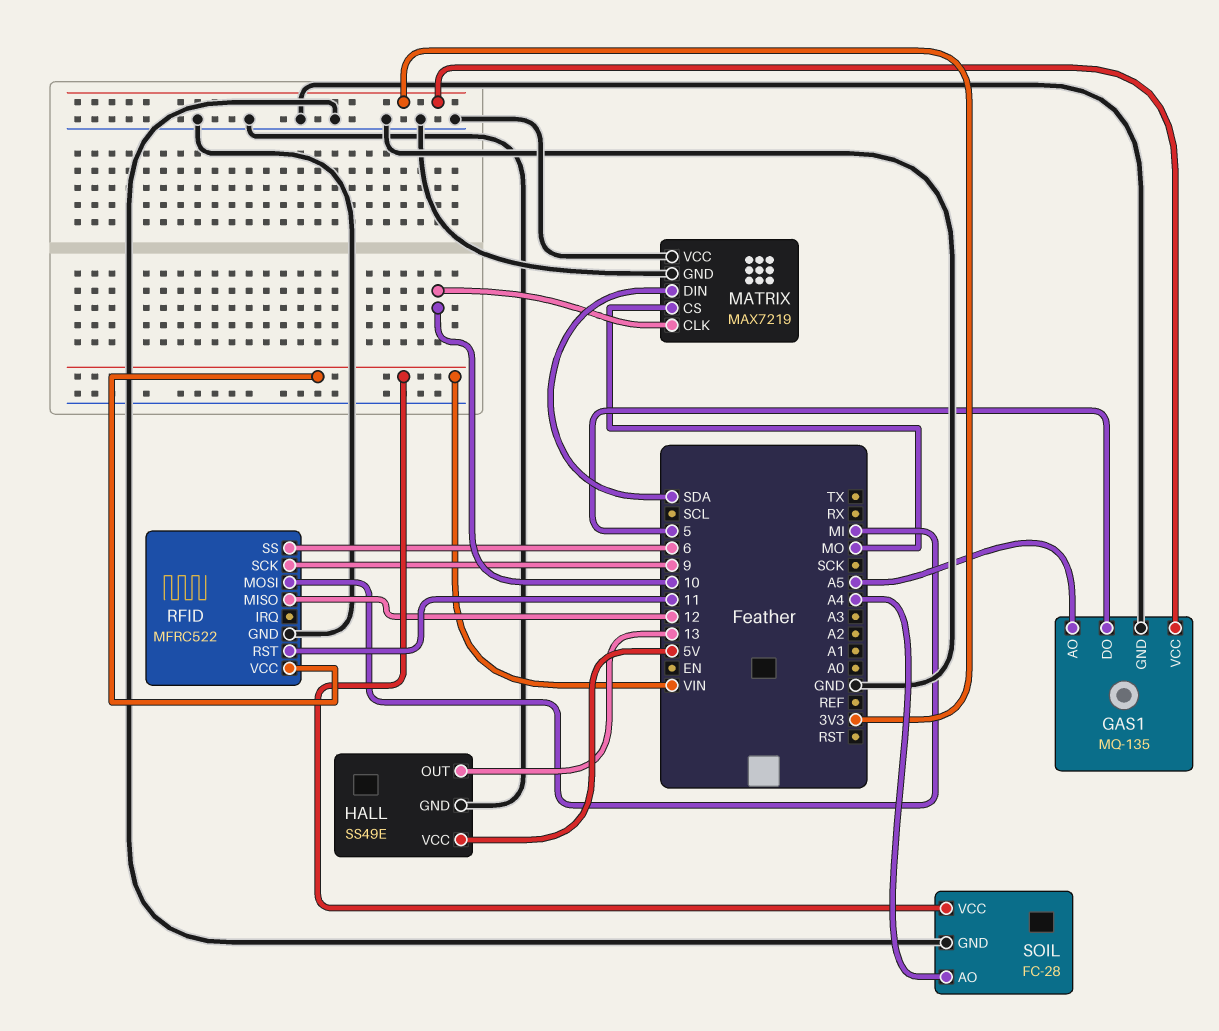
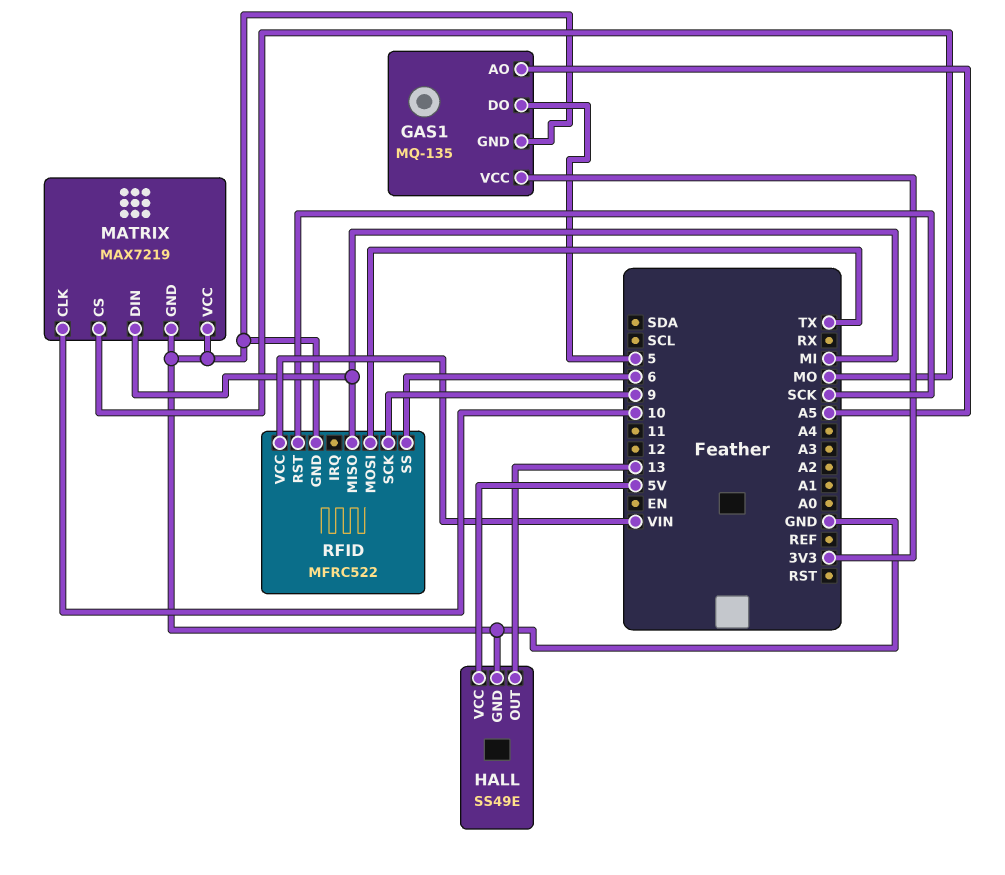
MATRIX pin DIN: SDA -> MI
RFID pin MISO: 12 -> MI
RFID pin MOSI: MI -> TX
RFID pin RST: 11 -> SCK
SOIL: FC-28 -> none
SOIL pin AO: A4 -> none
SOIL pin GND: GND -> none
SOIL pin VCC: VIN -> none

